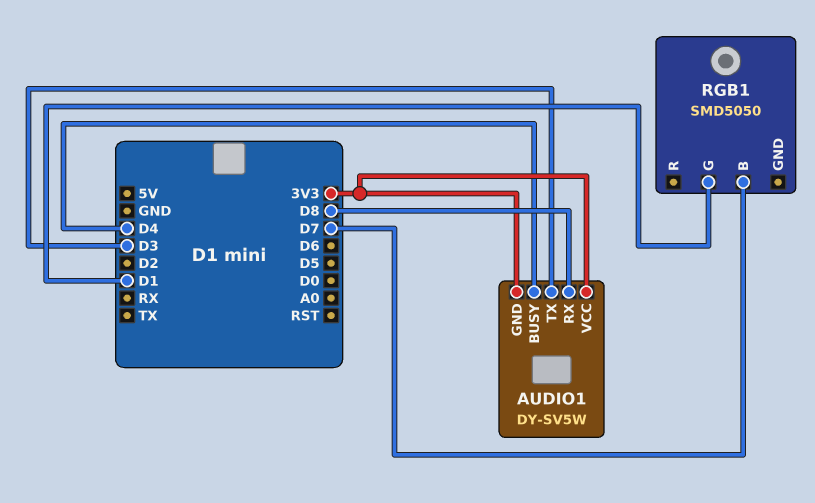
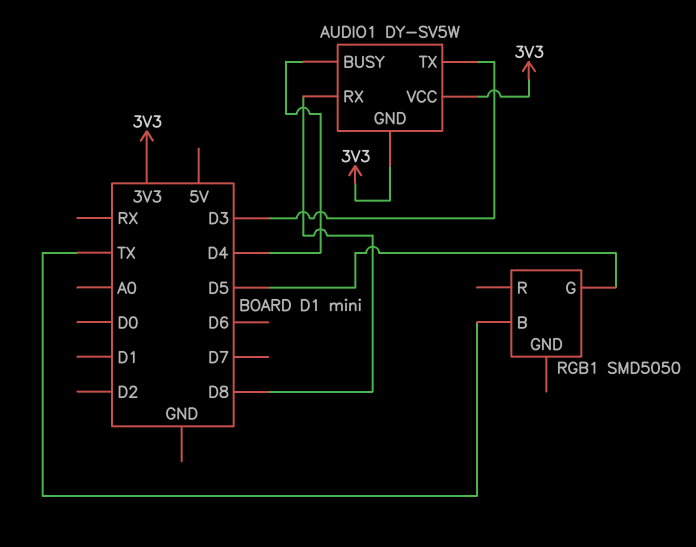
RGB1 pin B: D7 -> TX
RGB1 pin G: D1 -> D5

